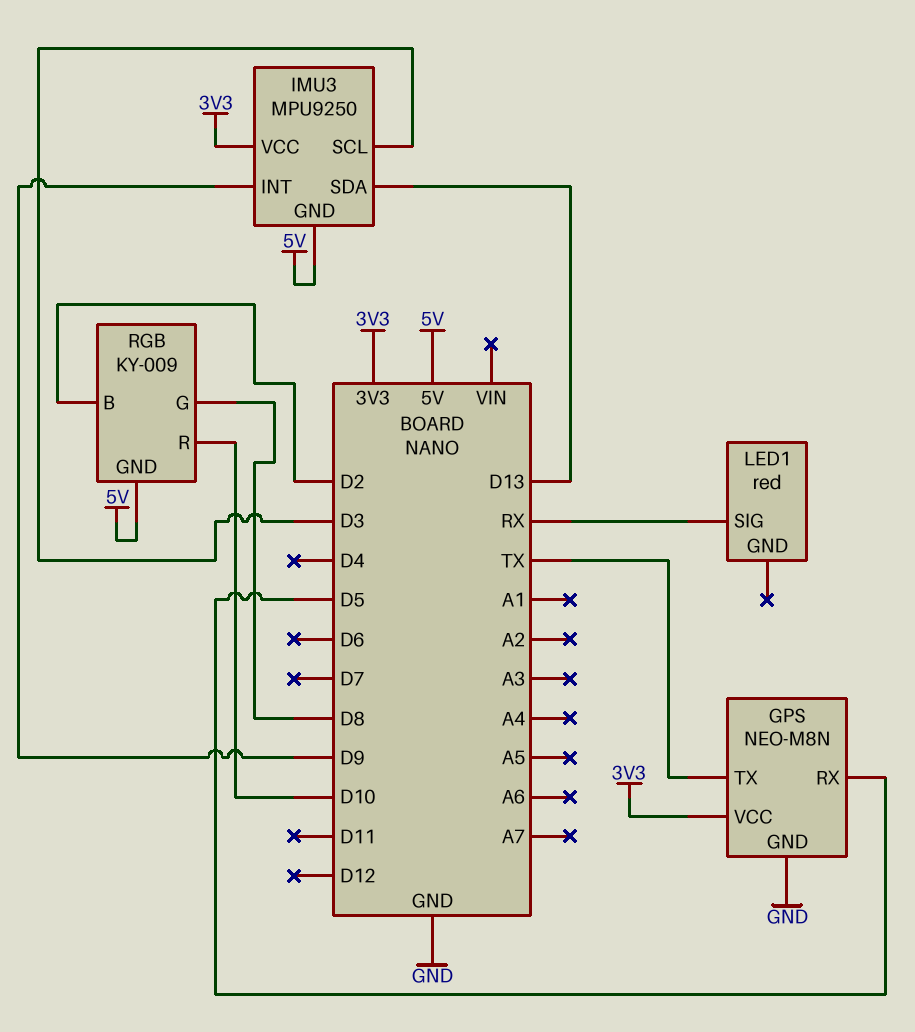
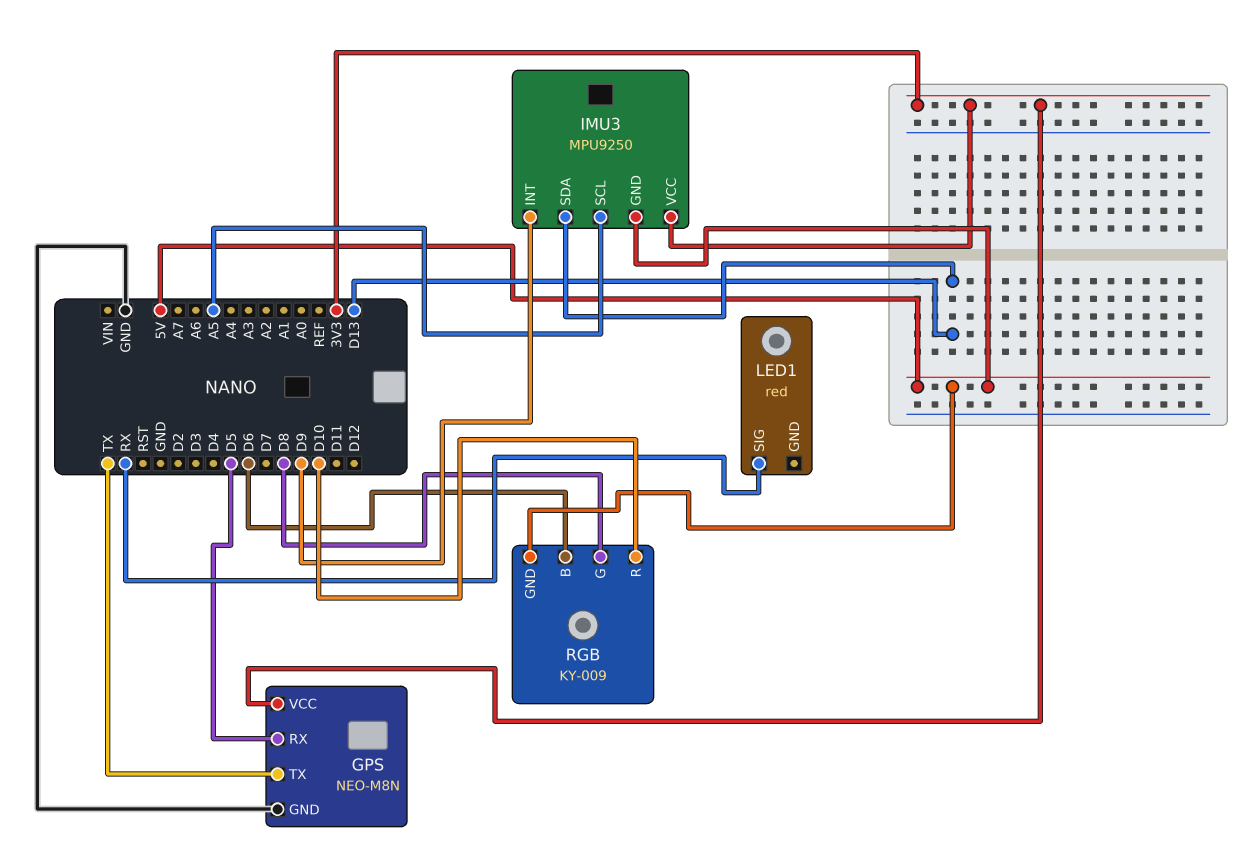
IMU3 pin SCL: D3 -> A5
RGB pin B: D2 -> D6

